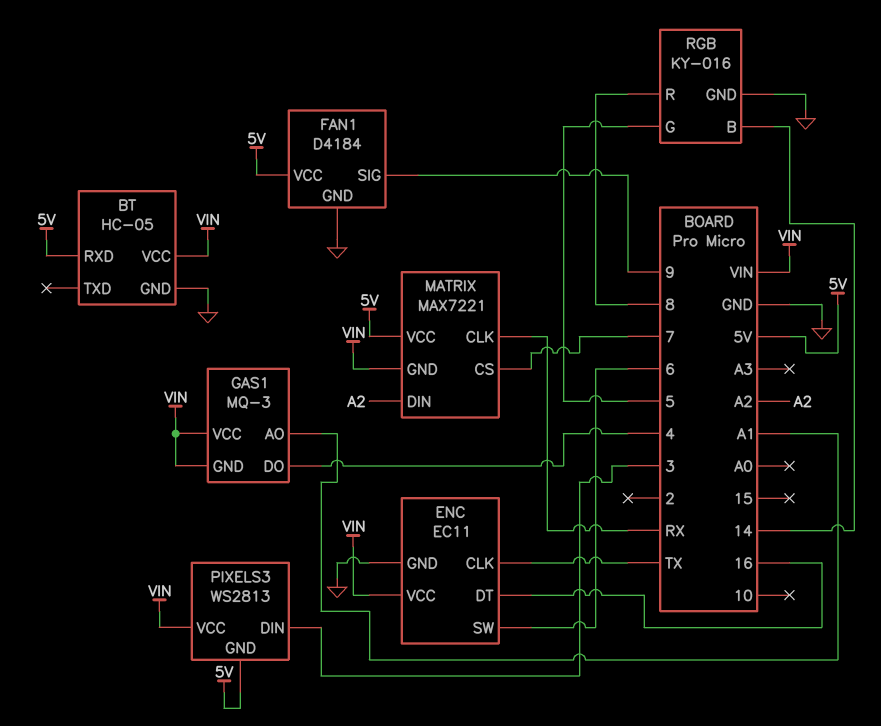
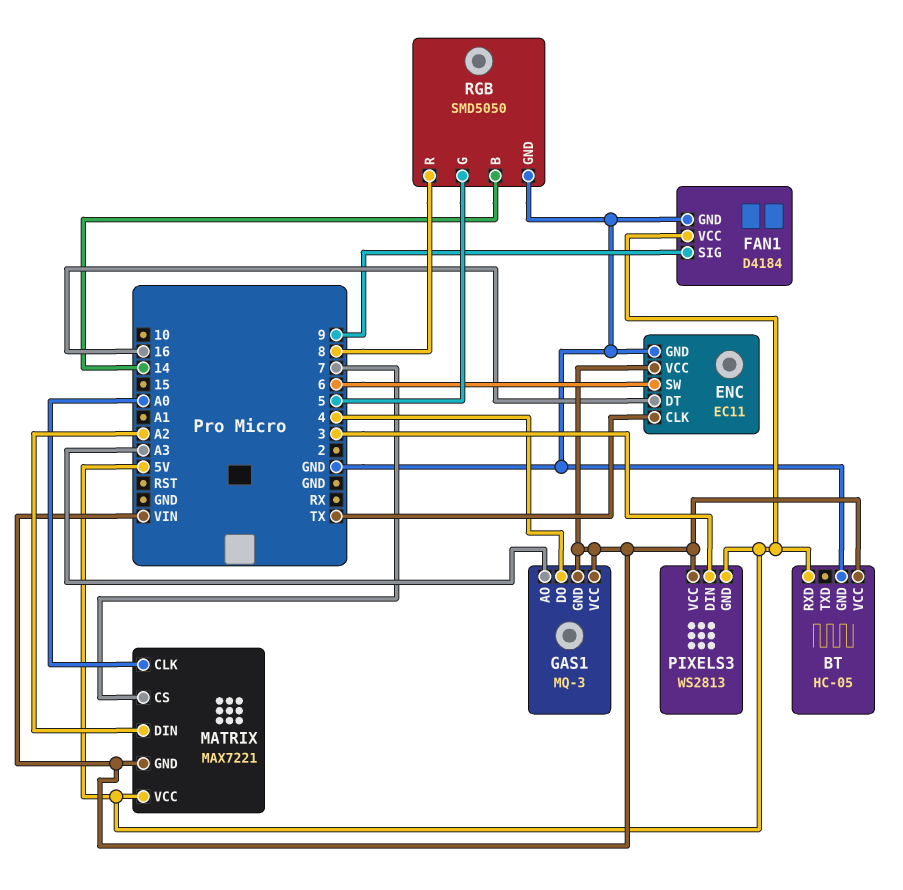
GAS1 pin AO: A1 -> A3
MATRIX pin CLK: RX -> A0
RGB: KY-016 -> SMD5050

